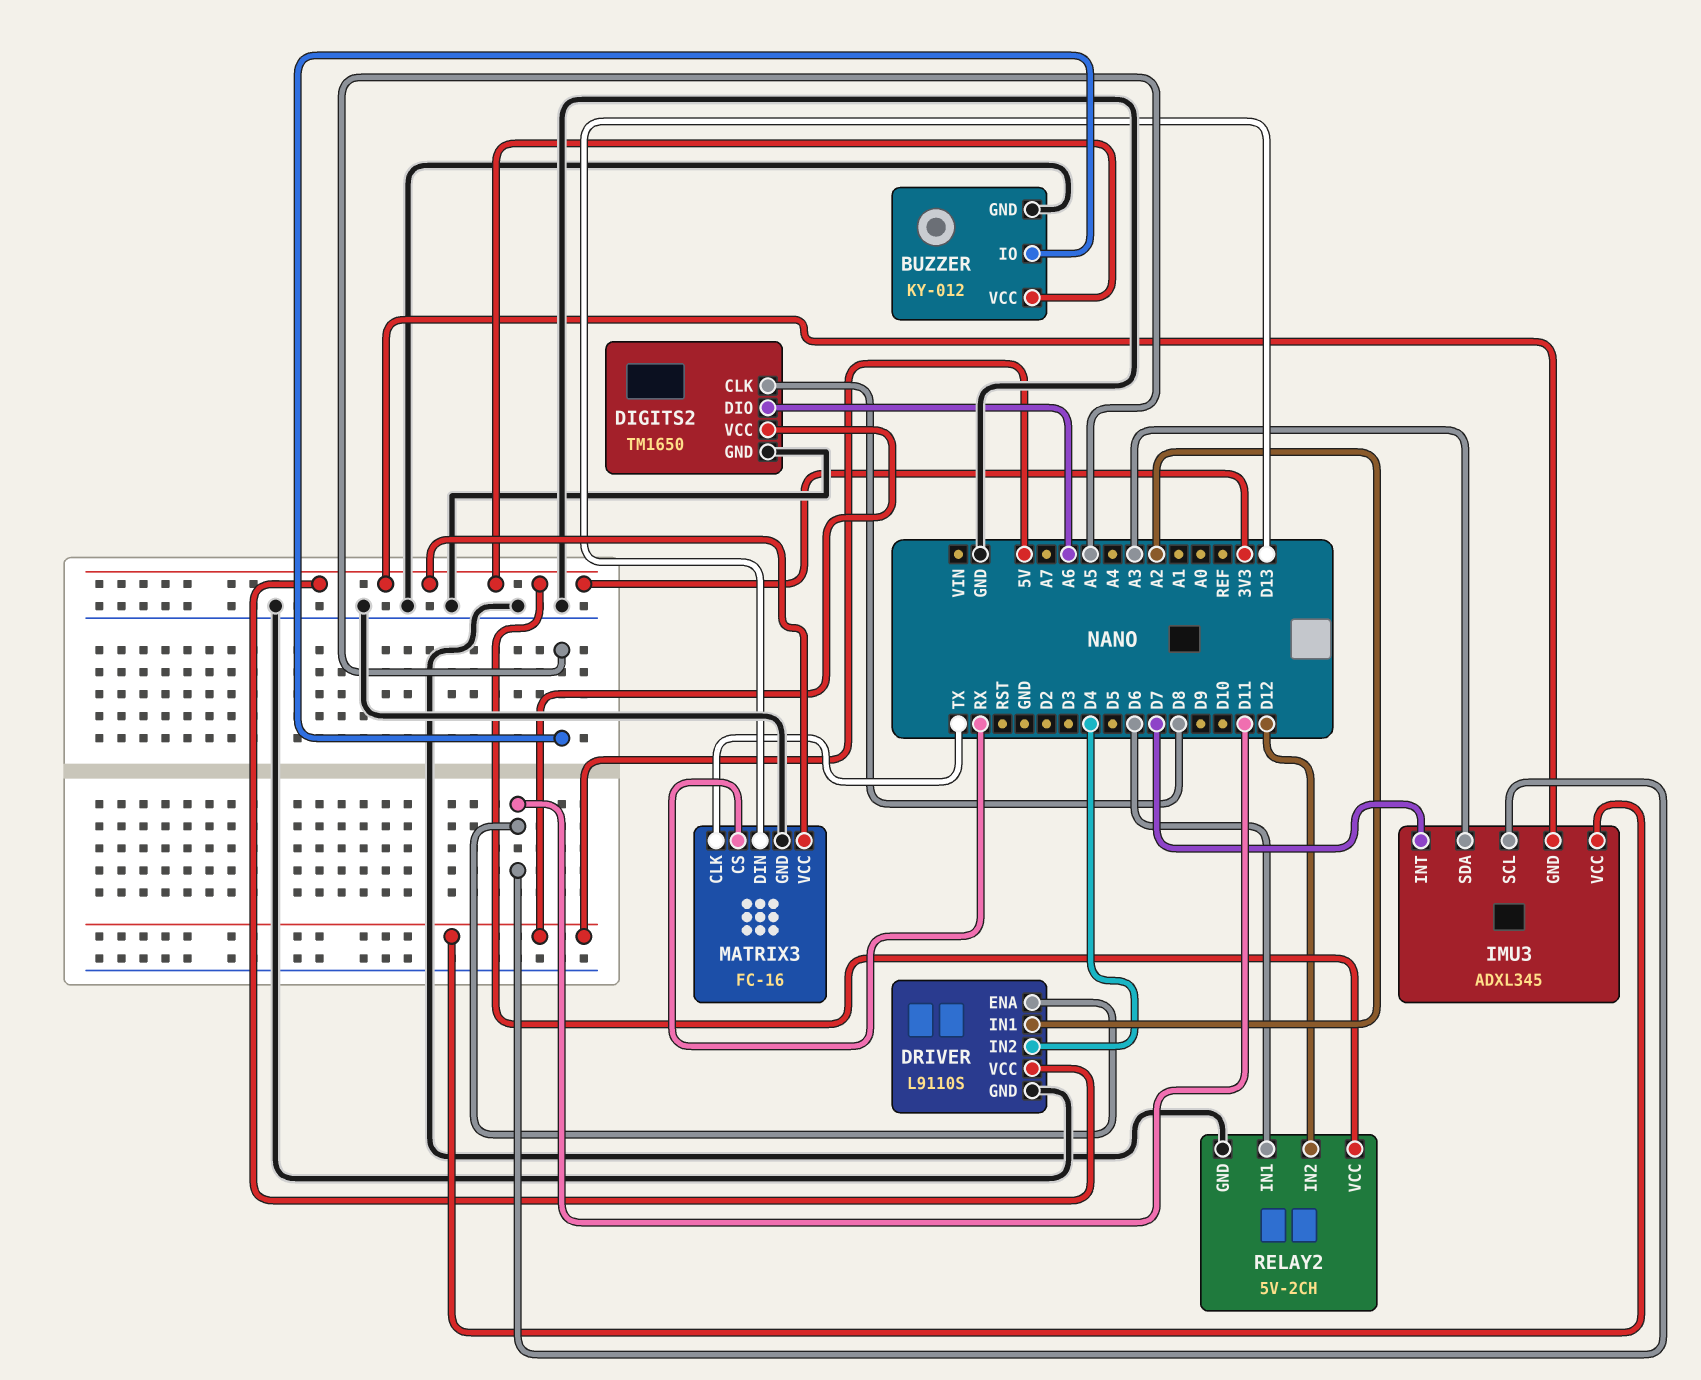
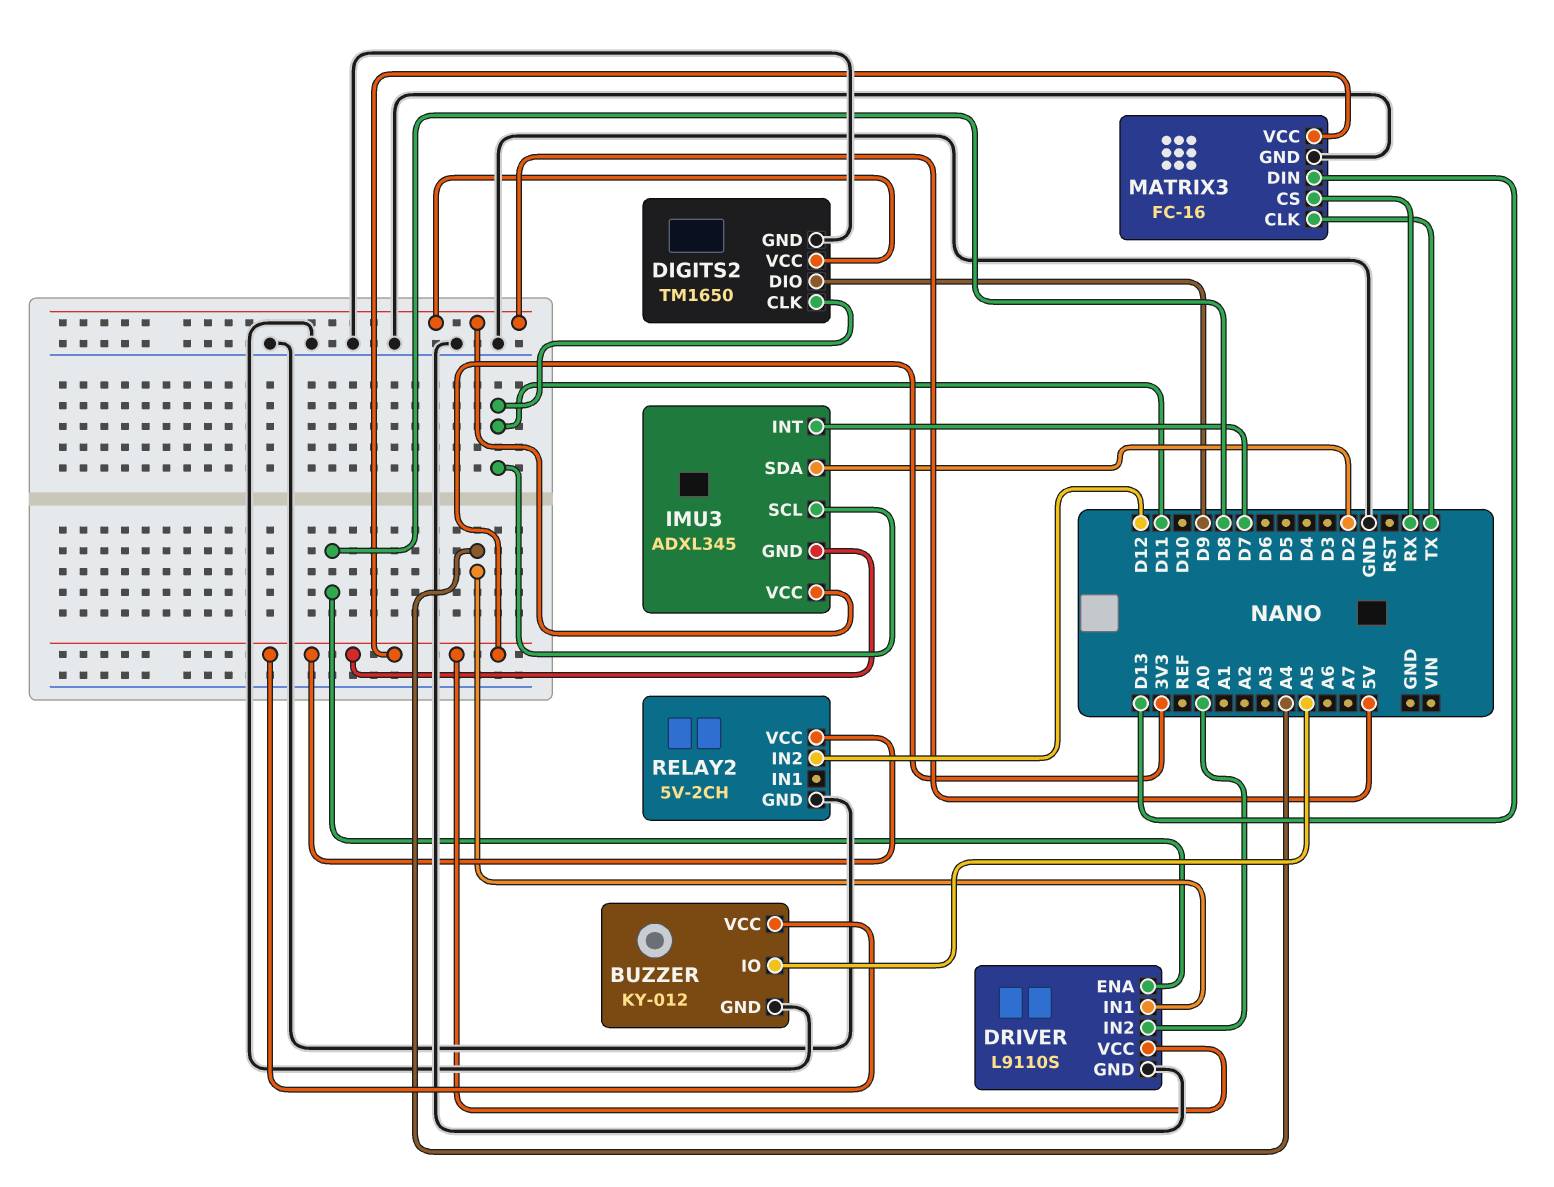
DIGITS2 pin CLK: D8 -> D11
DIGITS2 pin DIO: A6 -> D9
DRIVER pin ENA: D11 -> D8
DRIVER pin IN1: A2 -> A4
DRIVER pin IN2: D4 -> A0
IMU3 pin SDA: A3 -> D2
RELAY2 pin IN1: D6 -> none

